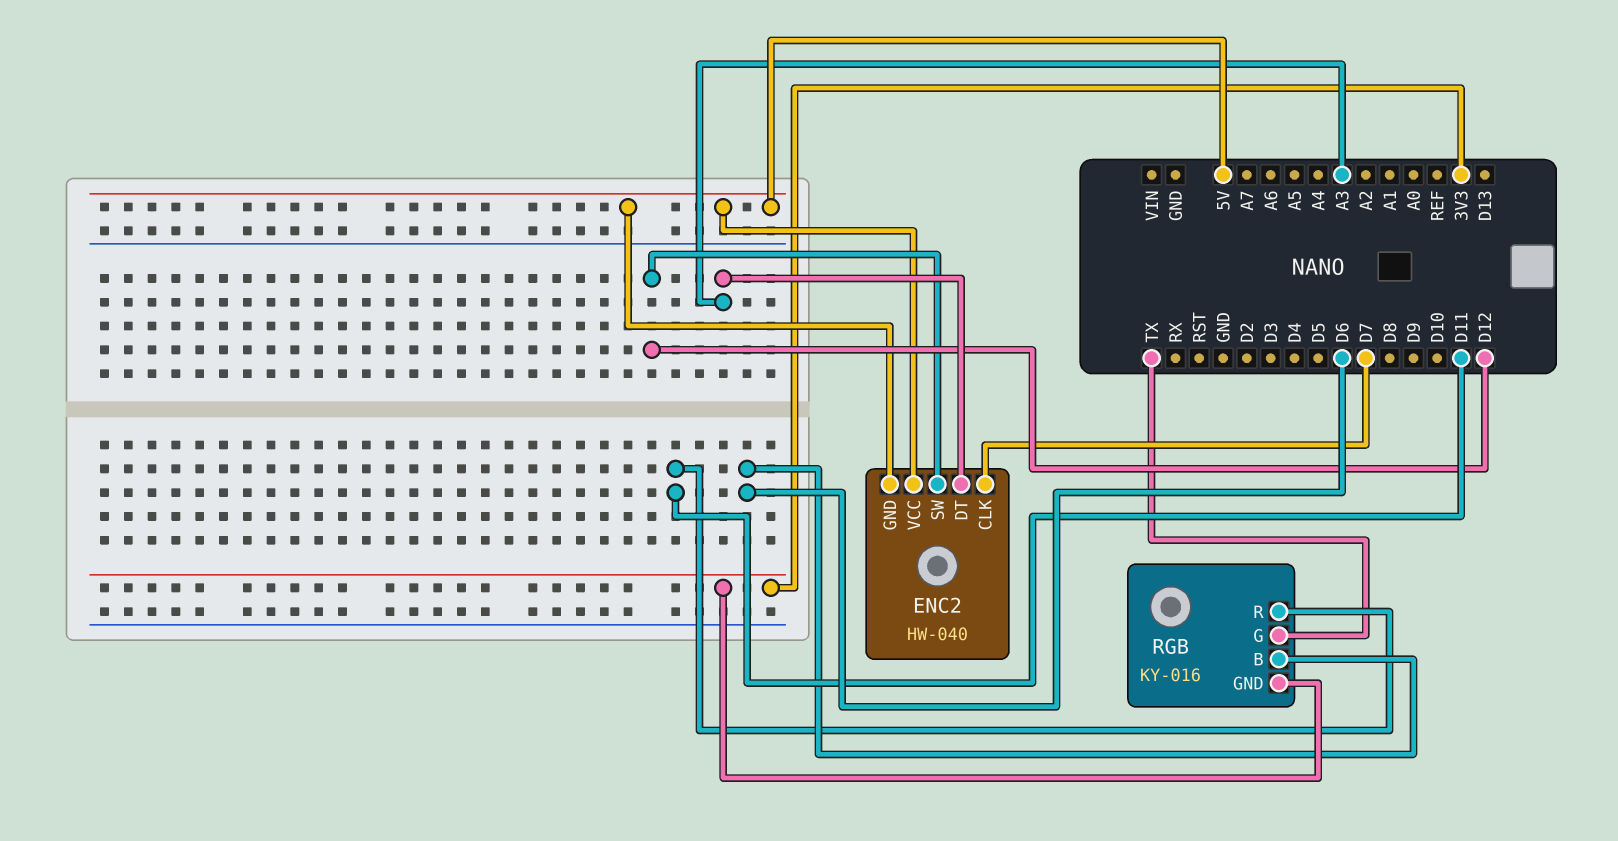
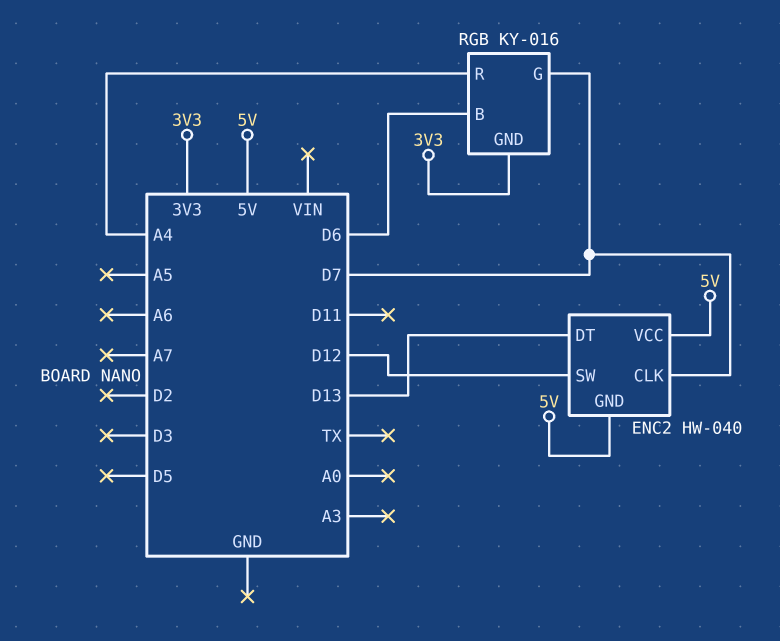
ENC2 pin DT: A3 -> D13
RGB pin G: TX -> D7
RGB pin R: D11 -> A4

